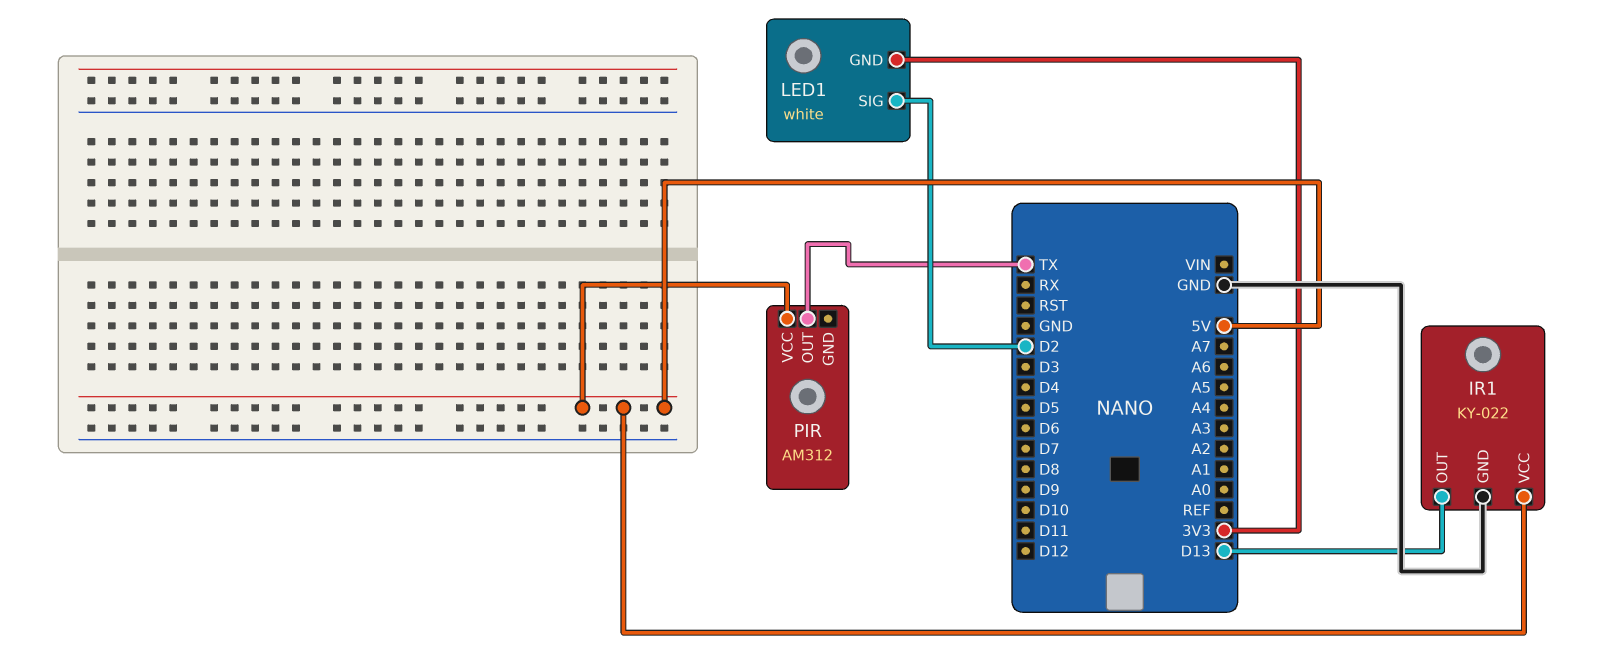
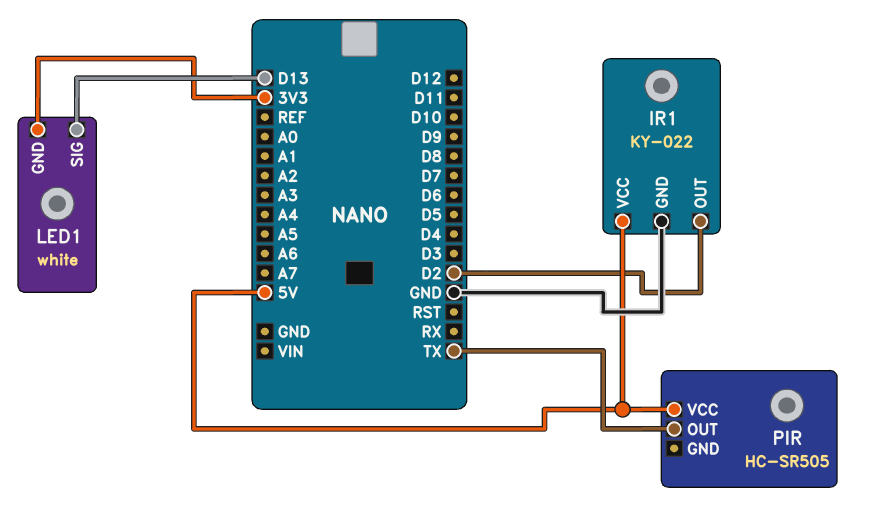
IR1 pin OUT: D13 -> D2
LED1 pin SIG: D2 -> D13
PIR: AM312 -> HC-SR505

